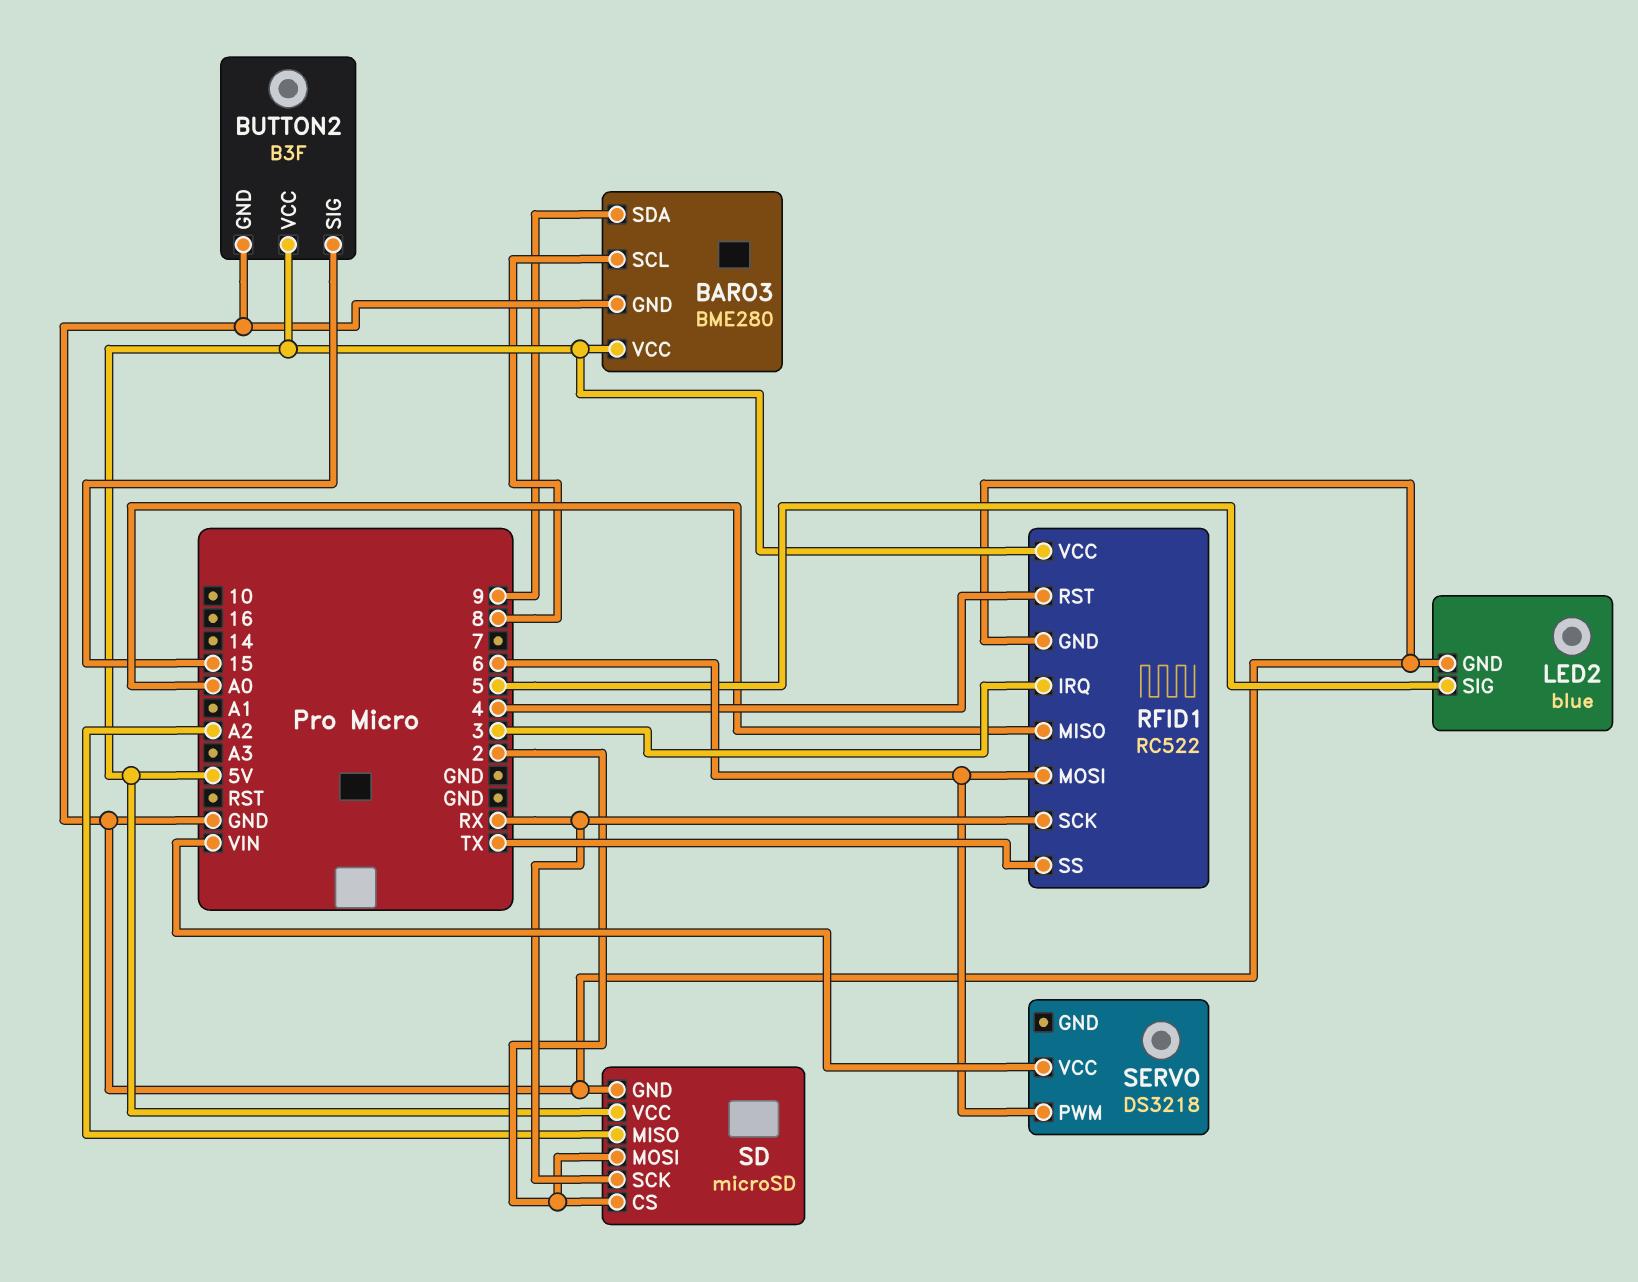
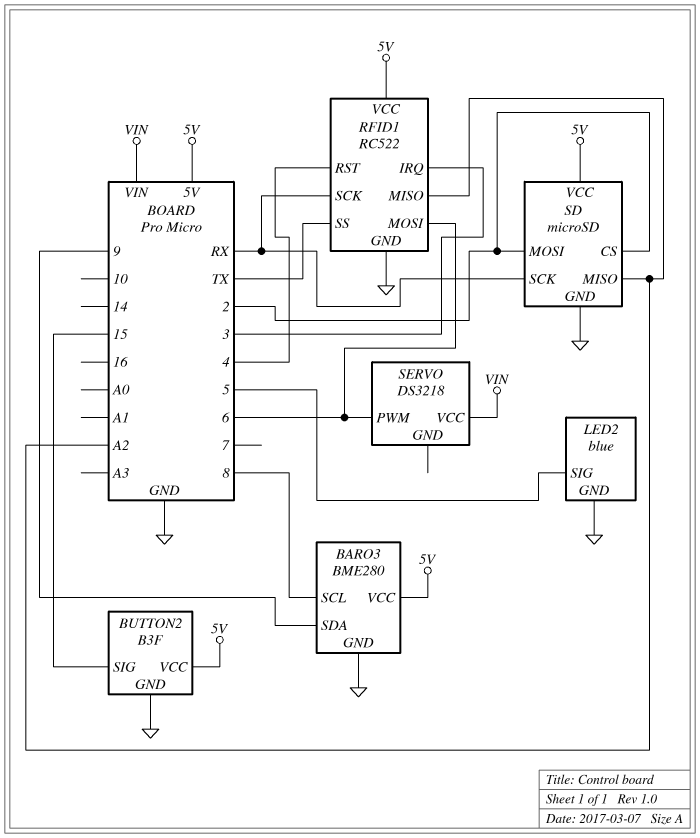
RFID1 pin MISO: A0 -> A2

